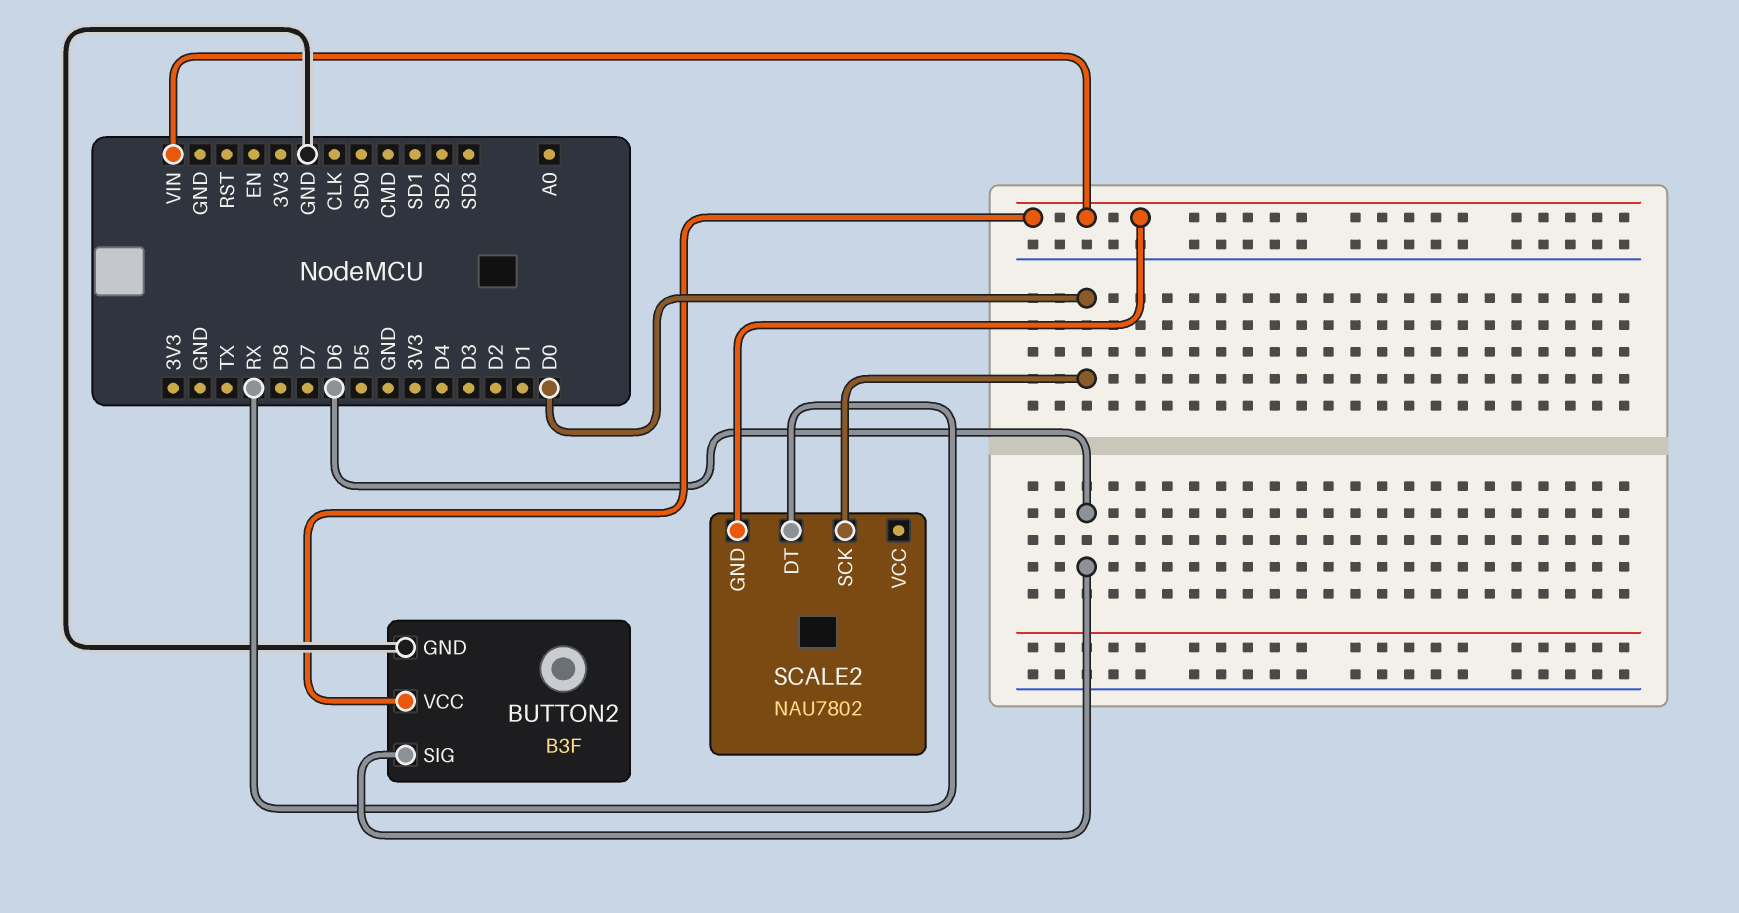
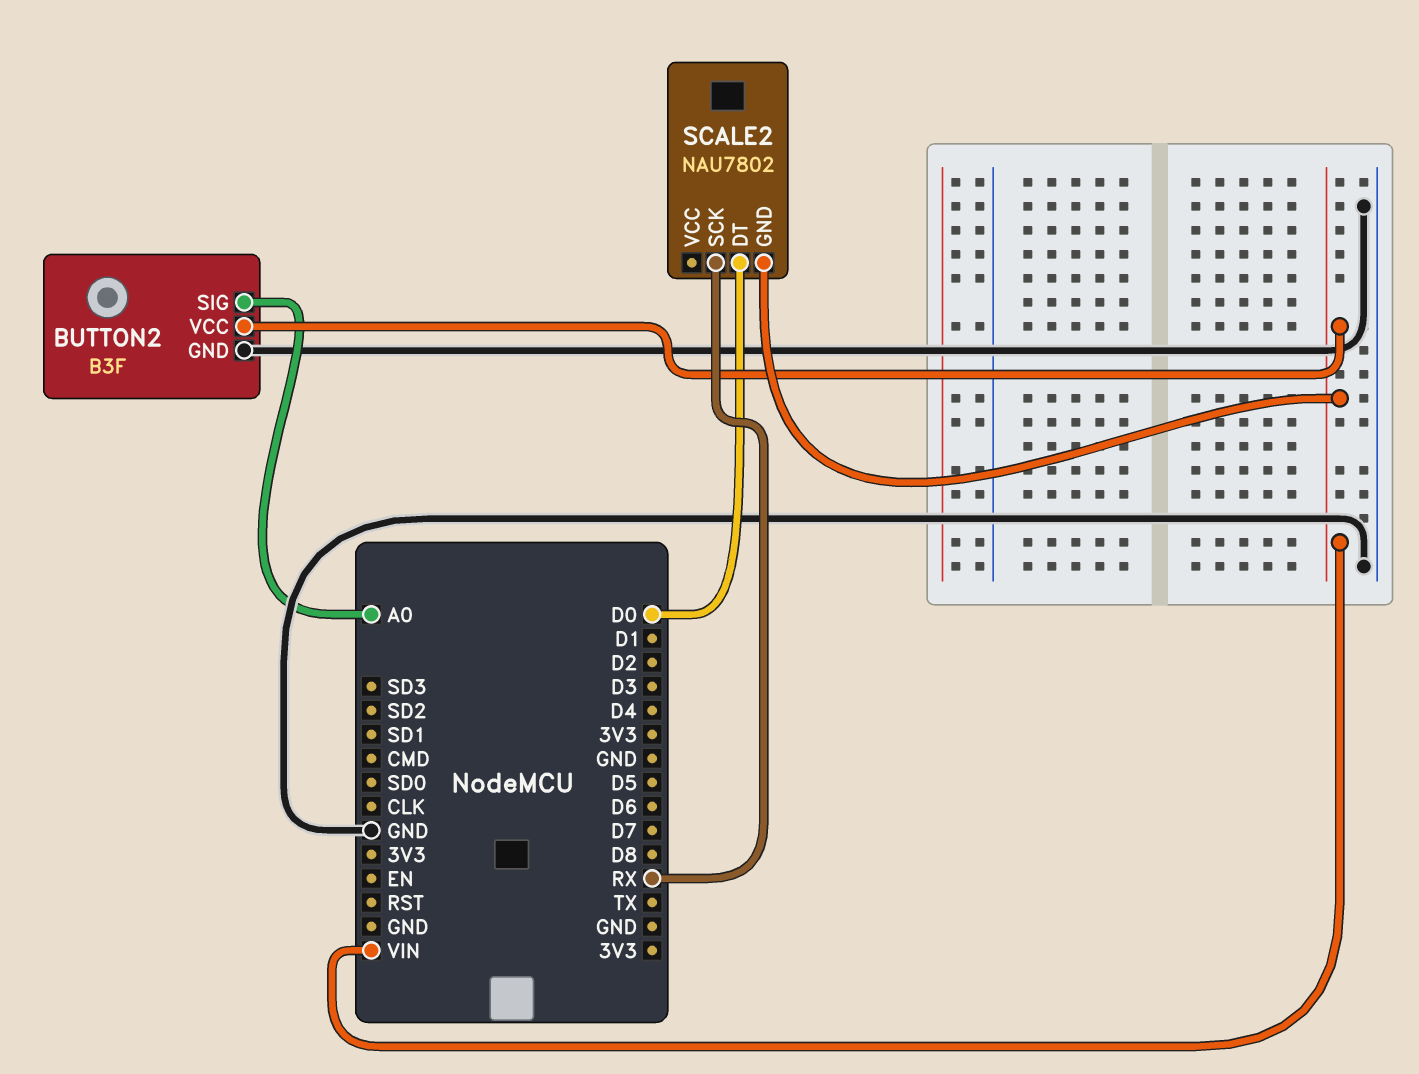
BUTTON2 pin SIG: D6 -> A0
SCALE2 pin DT: RX -> D0
SCALE2 pin SCK: D0 -> RX

